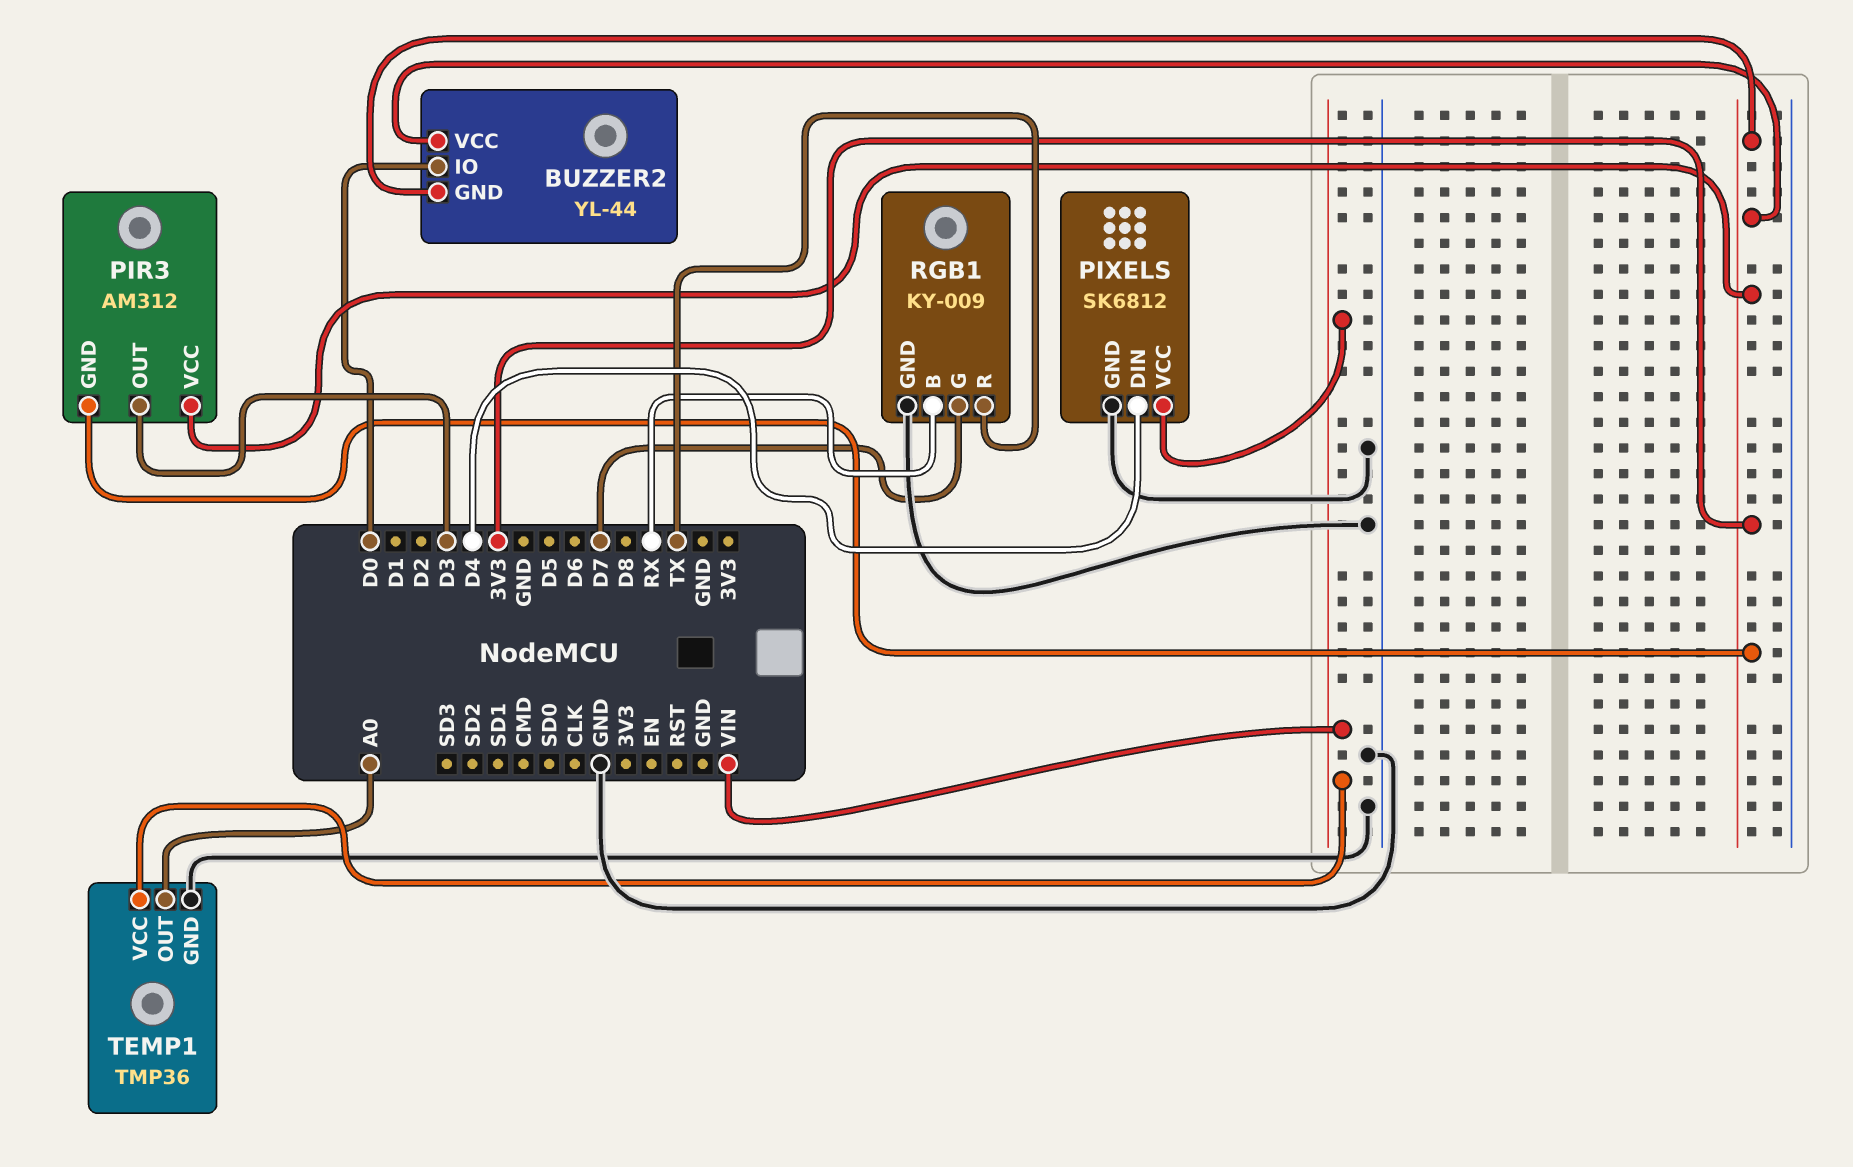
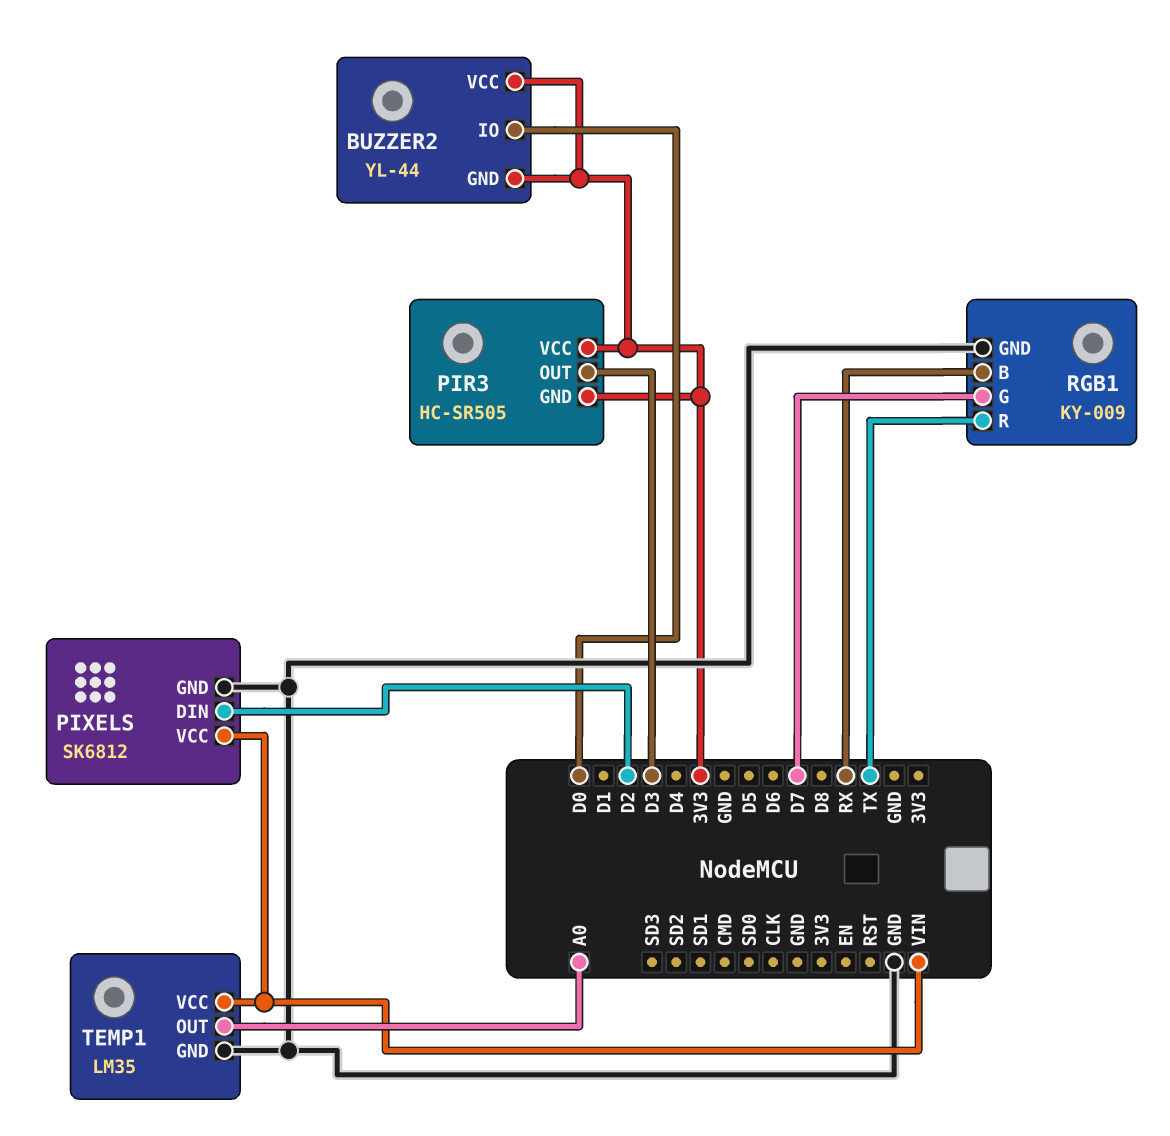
PIR3: AM312 -> HC-SR505
PIXELS pin DIN: D4 -> D2
TEMP1: TMP36 -> LM35

